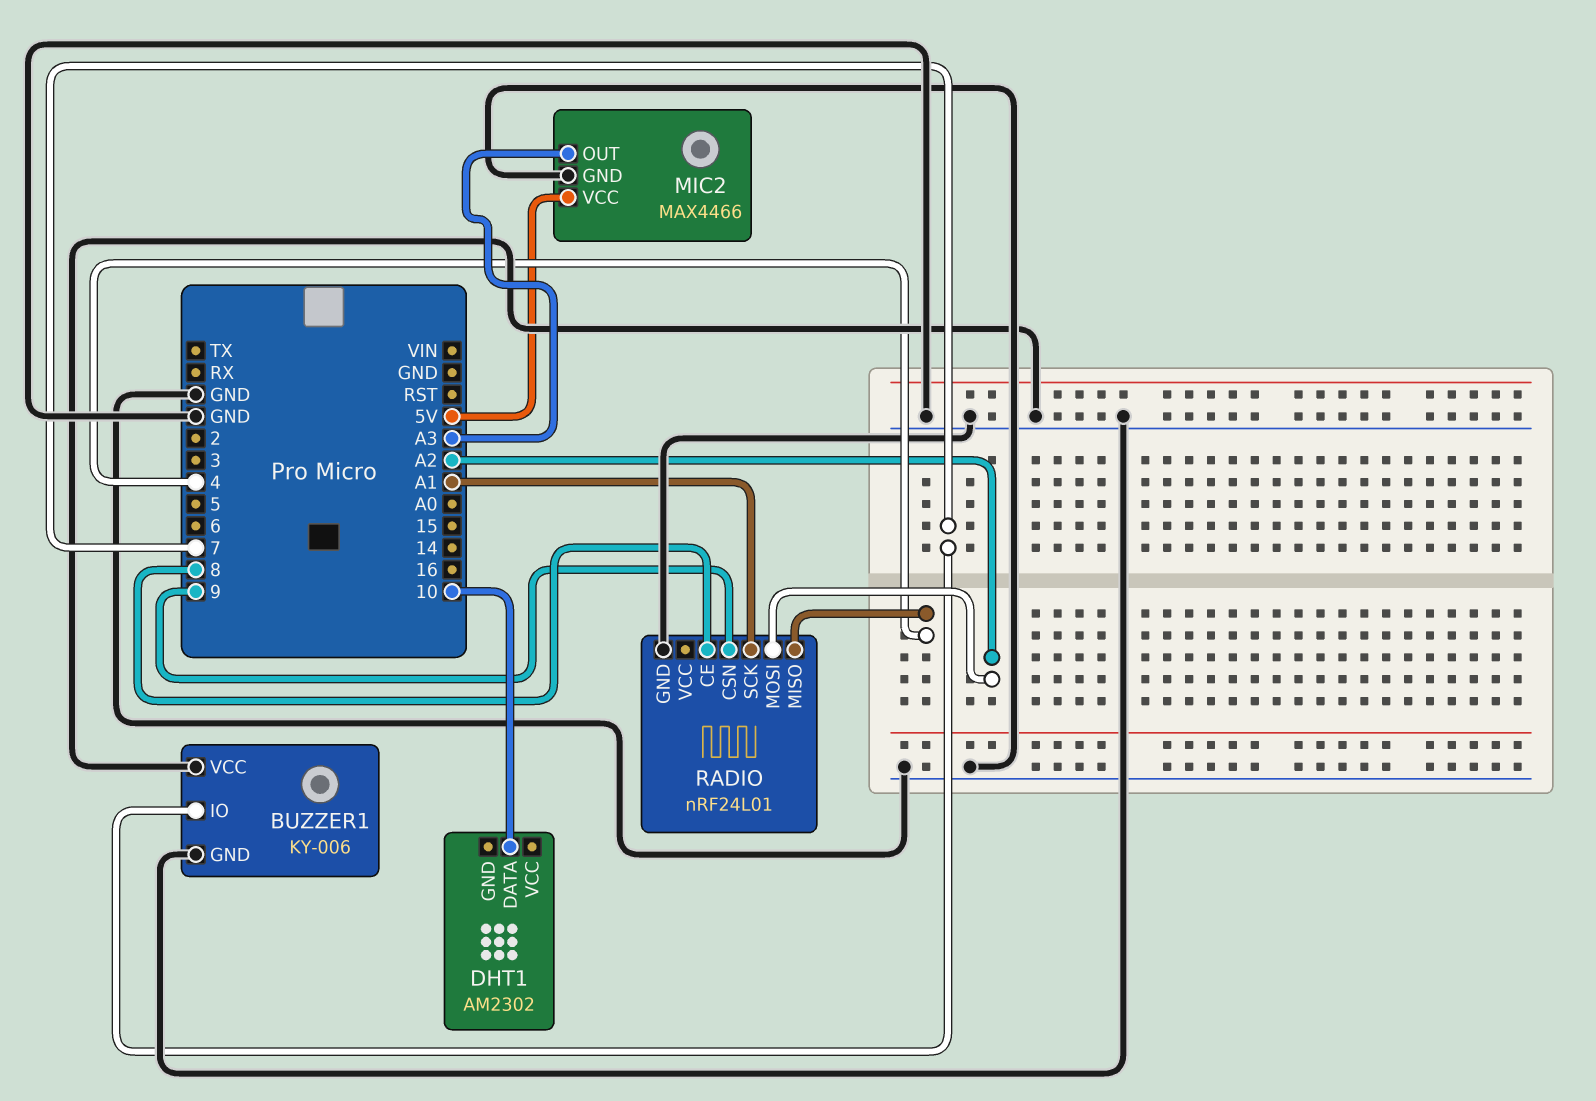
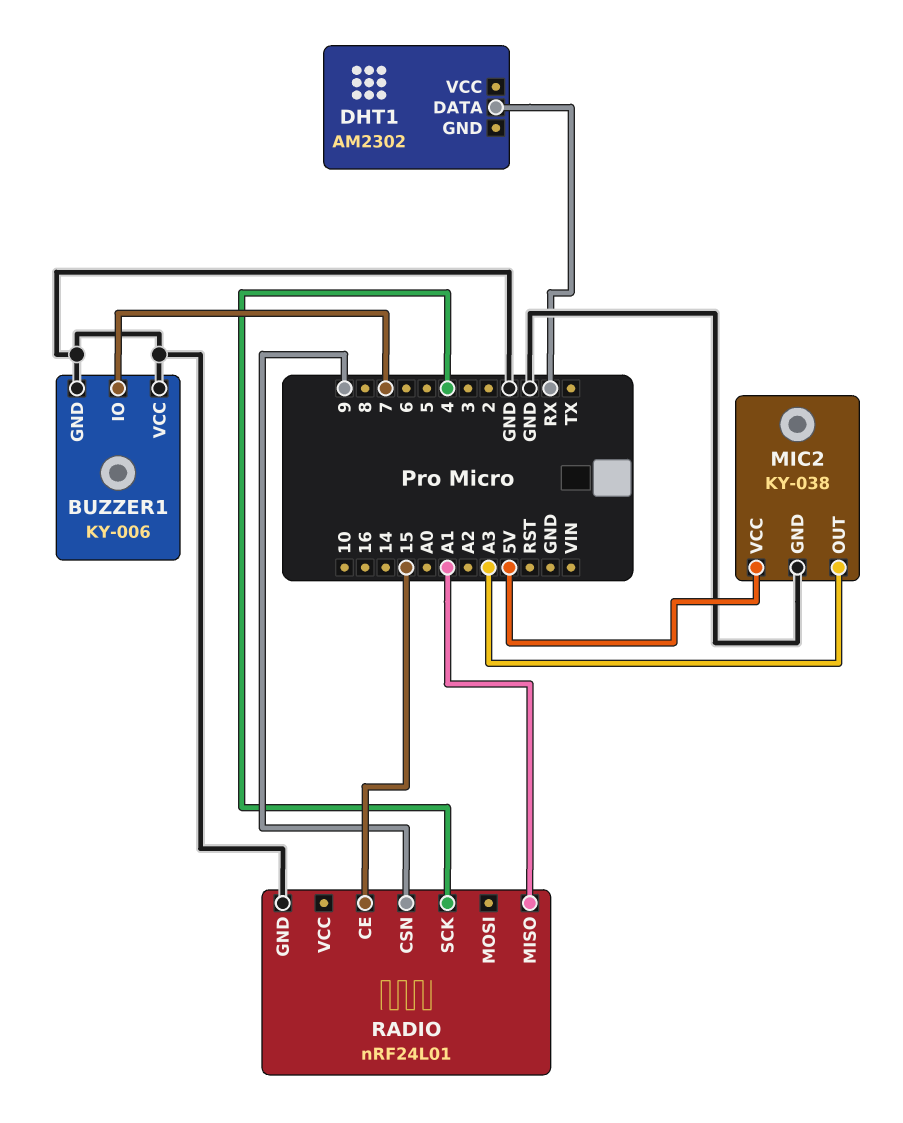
DHT1 pin DATA: 10 -> RX
MIC2: MAX4466 -> KY-038
RADIO pin CE: 8 -> 15
RADIO pin MISO: 4 -> A1
RADIO pin MOSI: A2 -> none
RADIO pin SCK: A1 -> 4

